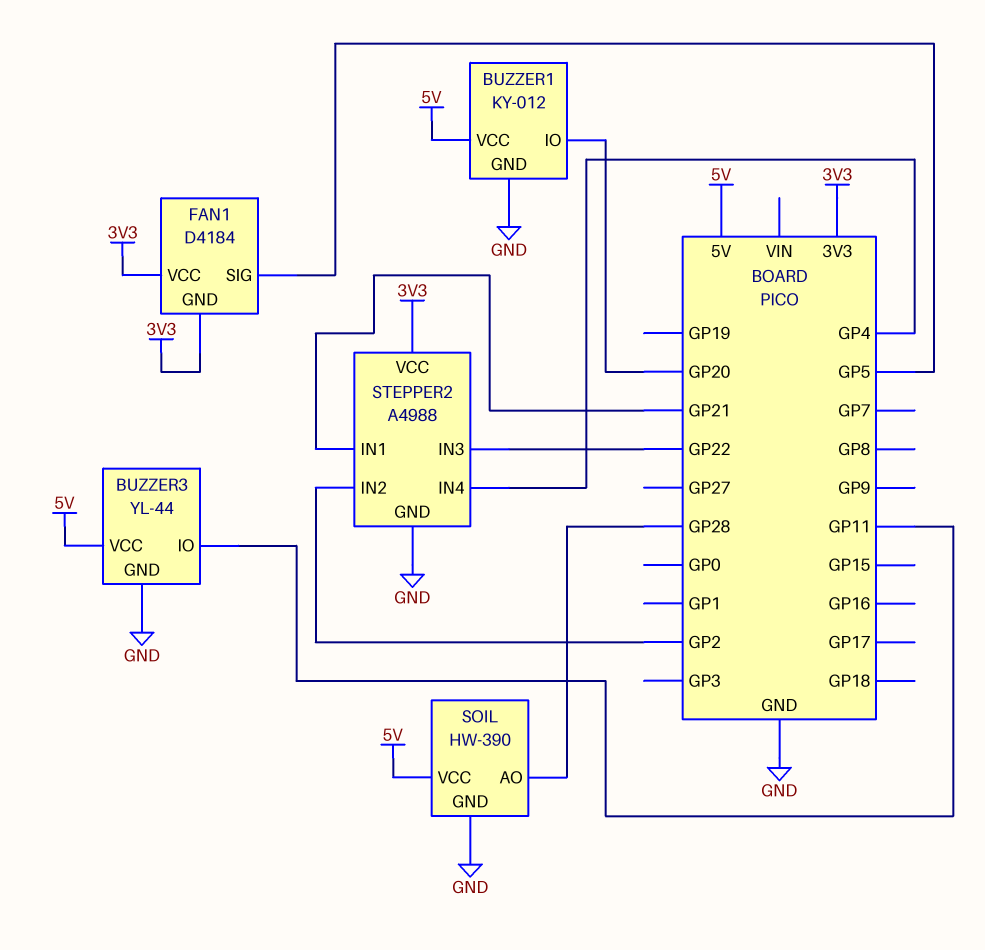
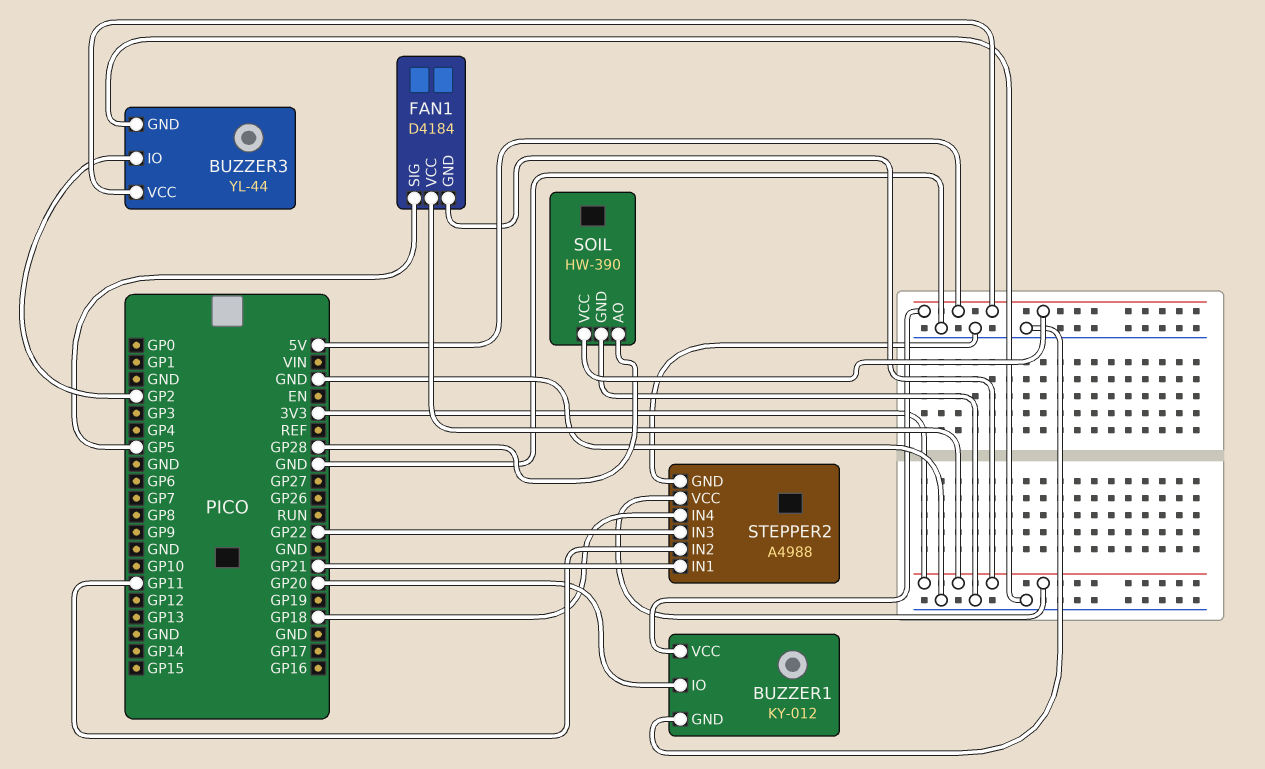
BUZZER3 pin IO: GP11 -> GP2
STEPPER2 pin IN2: GP2 -> GP11
STEPPER2 pin IN4: GP4 -> GP18

